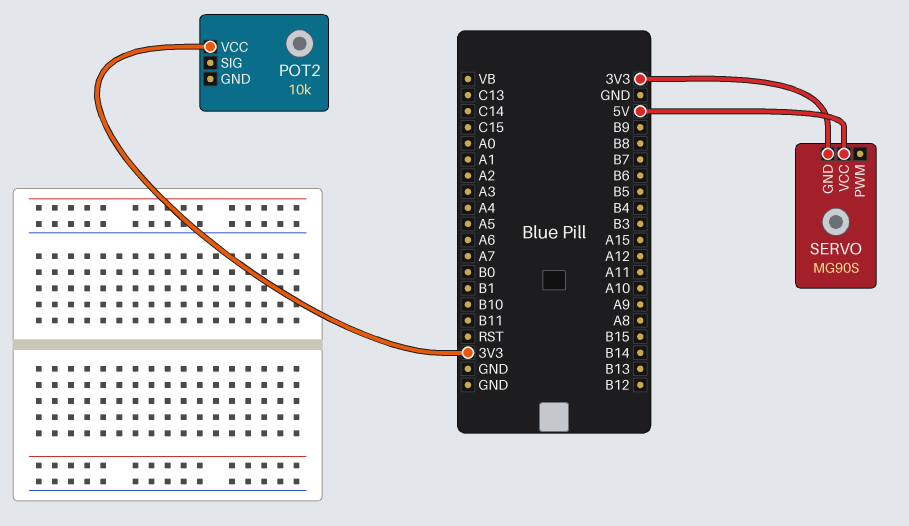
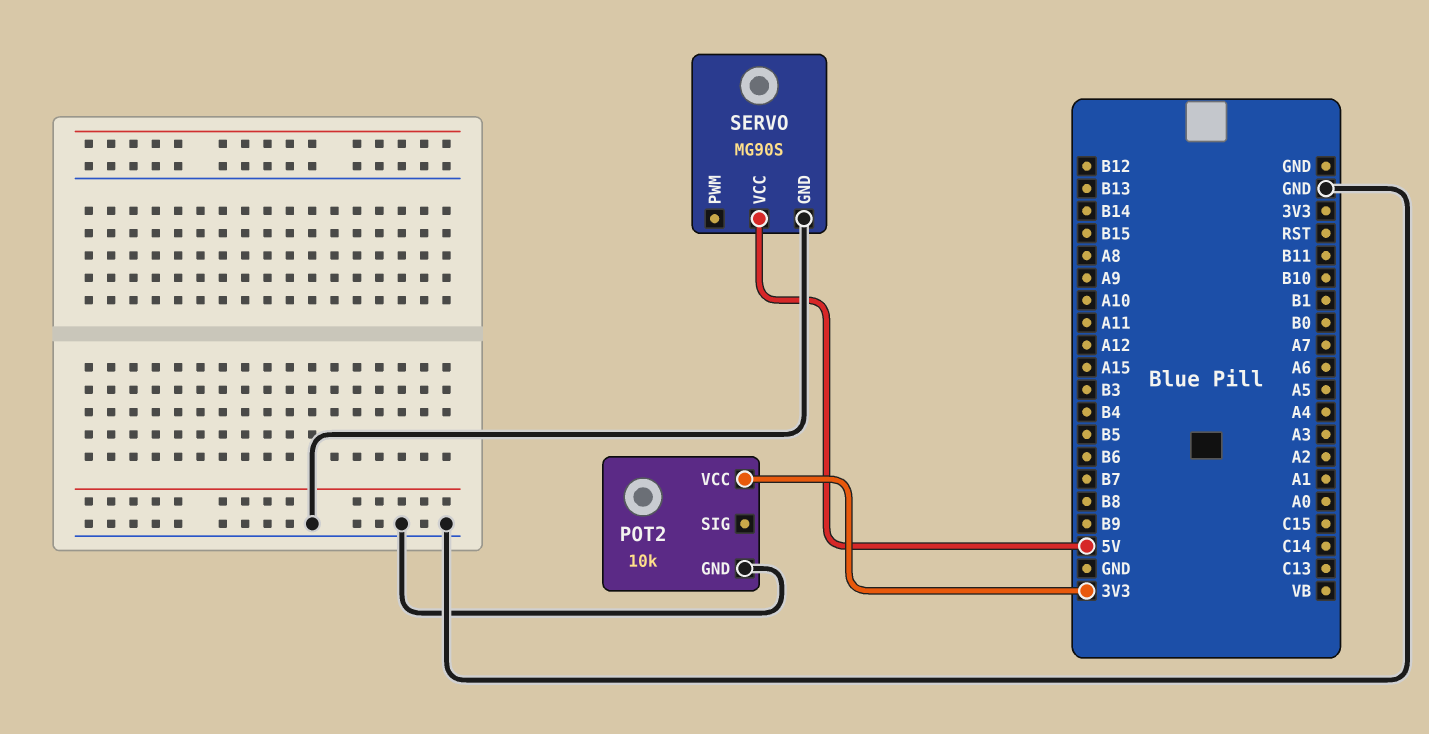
POT2 pin GND: none -> GND
SERVO pin GND: 3V3 -> GND

